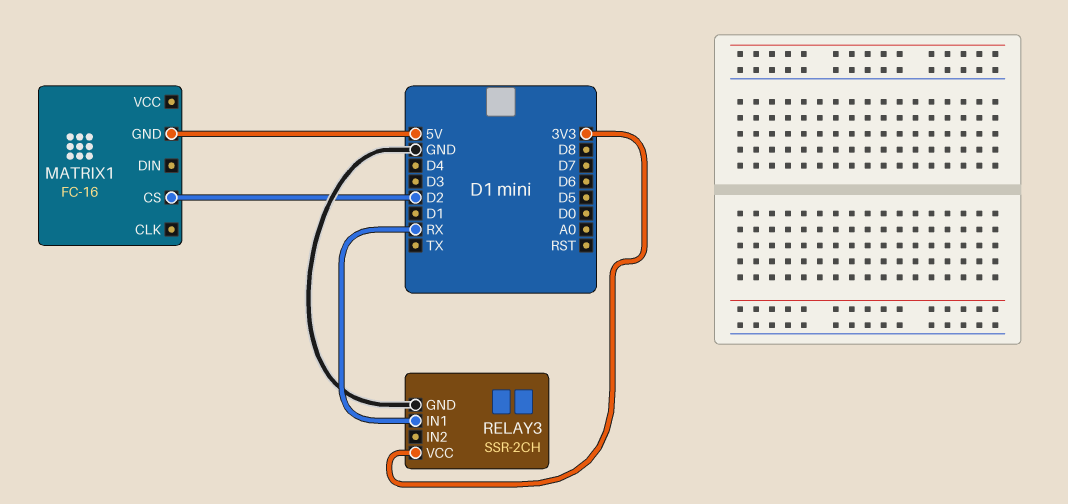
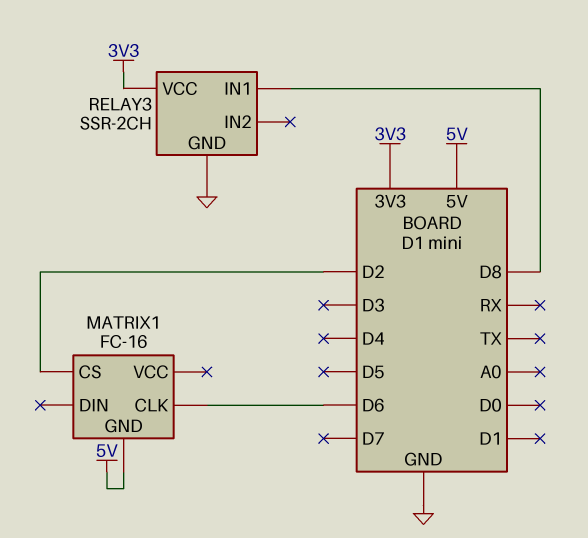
MATRIX1 pin CLK: none -> D6
RELAY3 pin IN1: RX -> D8

